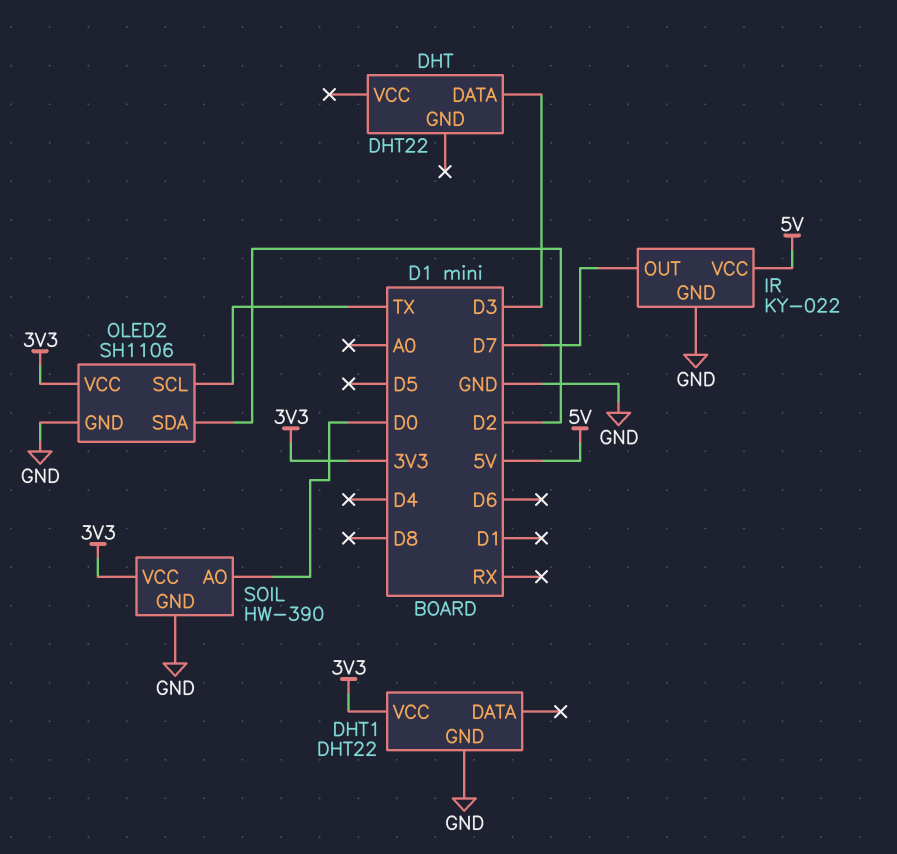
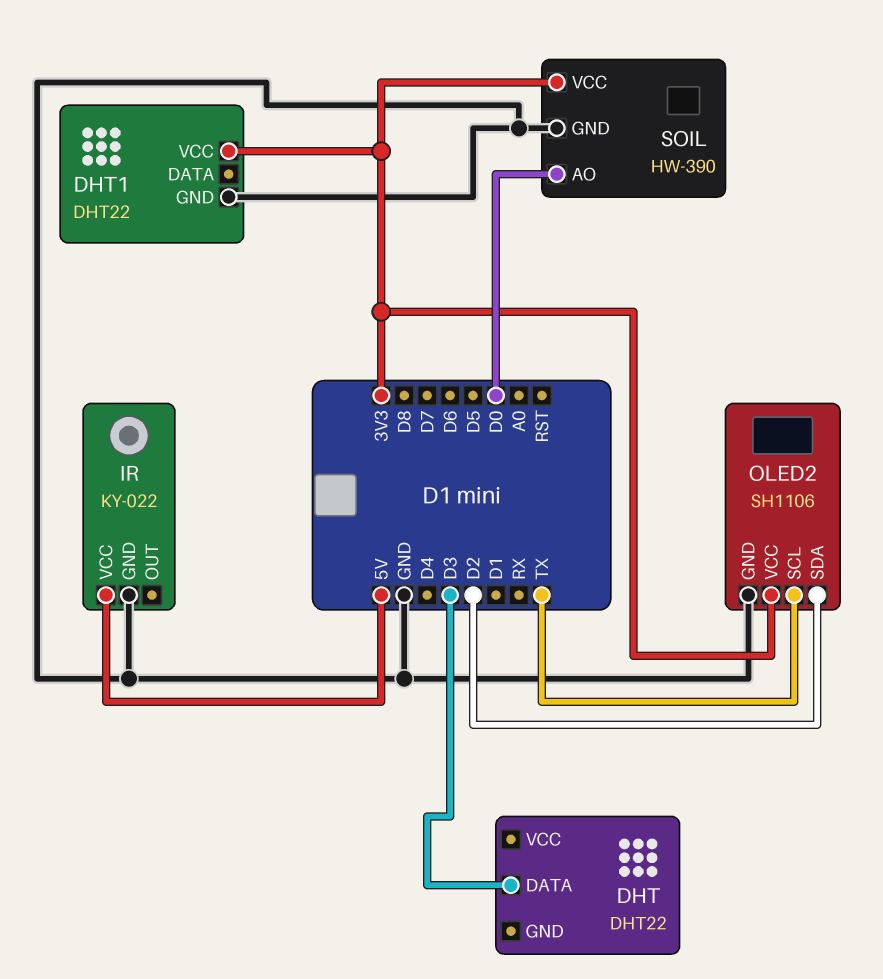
IR pin OUT: D7 -> none

